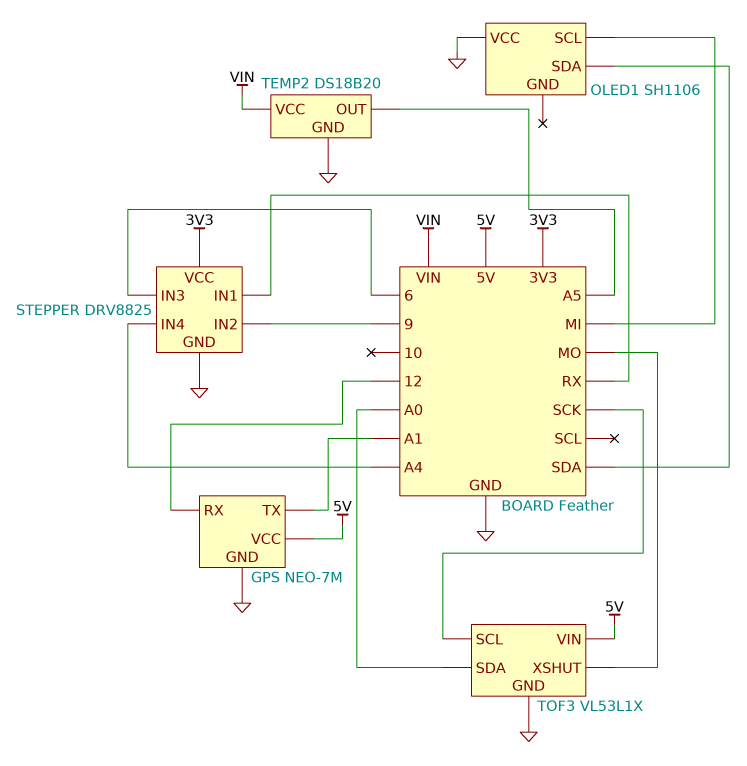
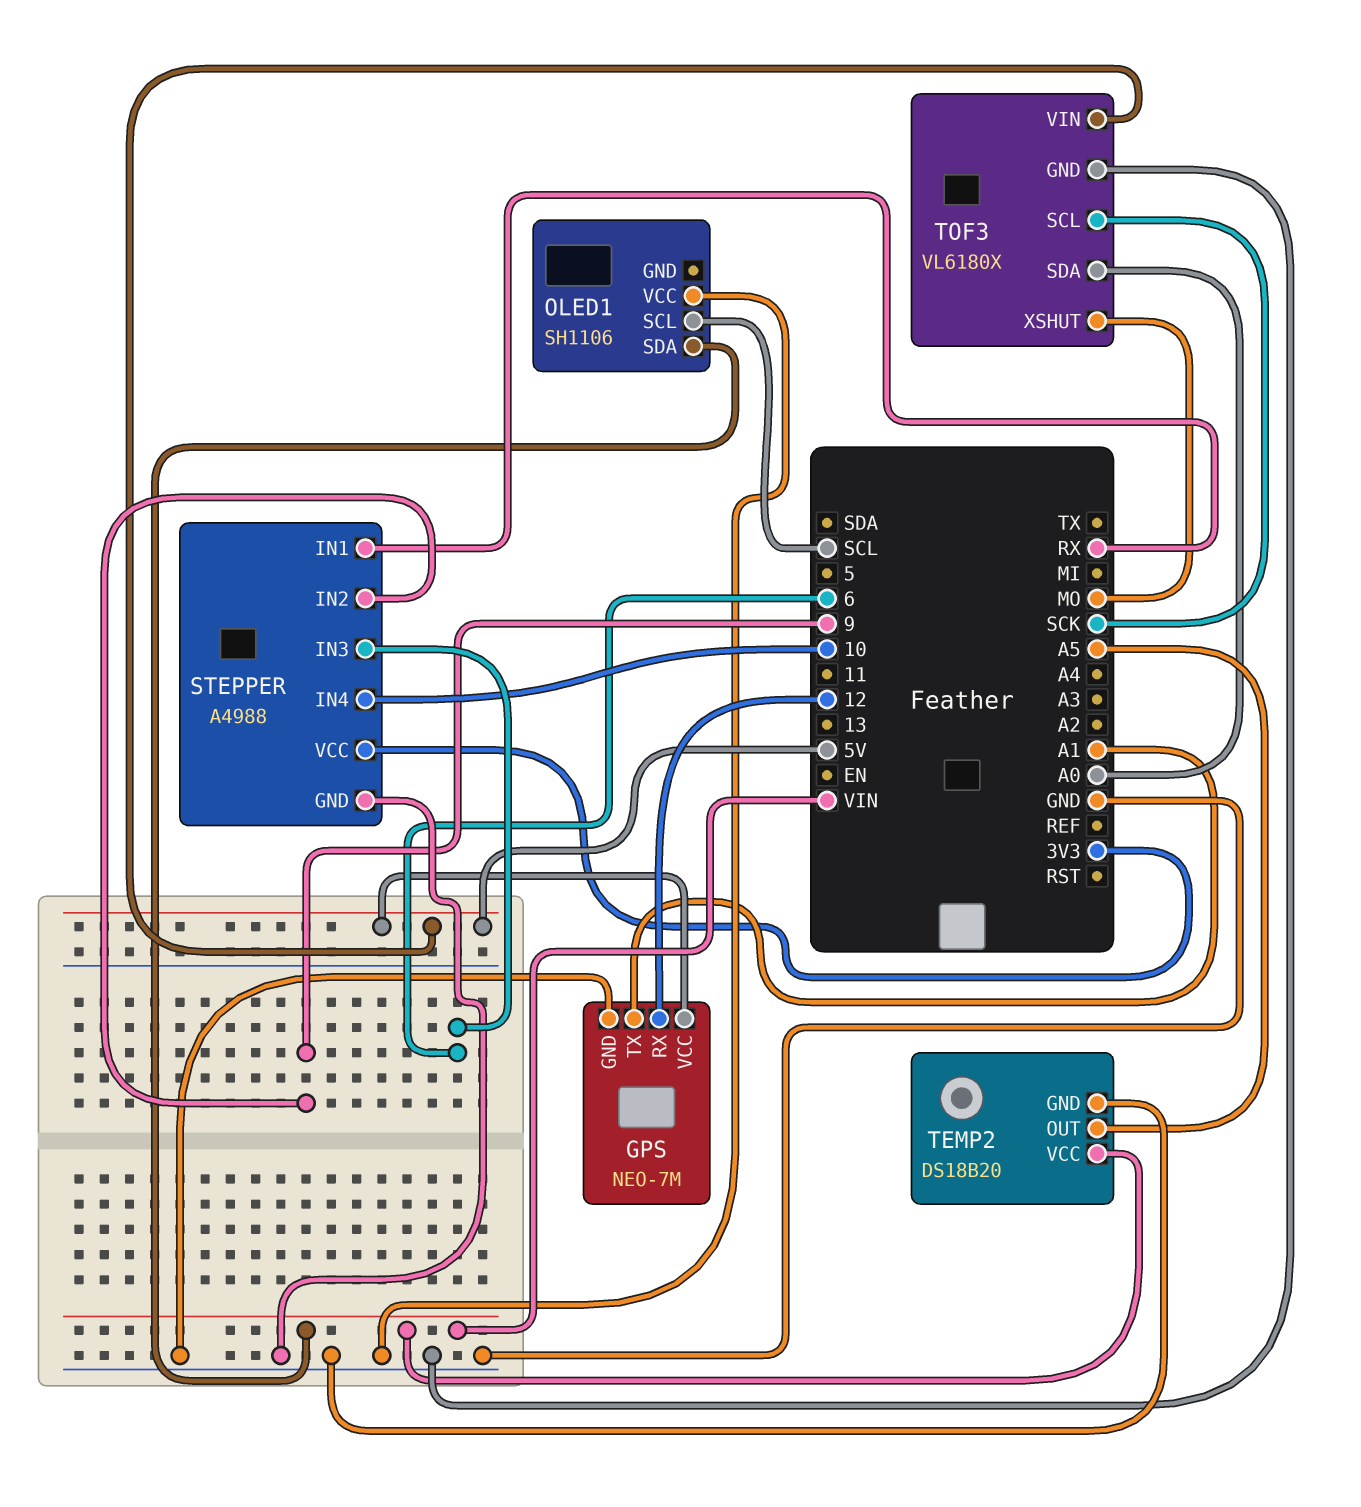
OLED1 pin SCL: MI -> SCL
OLED1 pin SDA: SDA -> VIN
STEPPER: DRV8825 -> A4988
STEPPER pin IN4: A4 -> 10
TOF3: VL53L1X -> VL6180X

